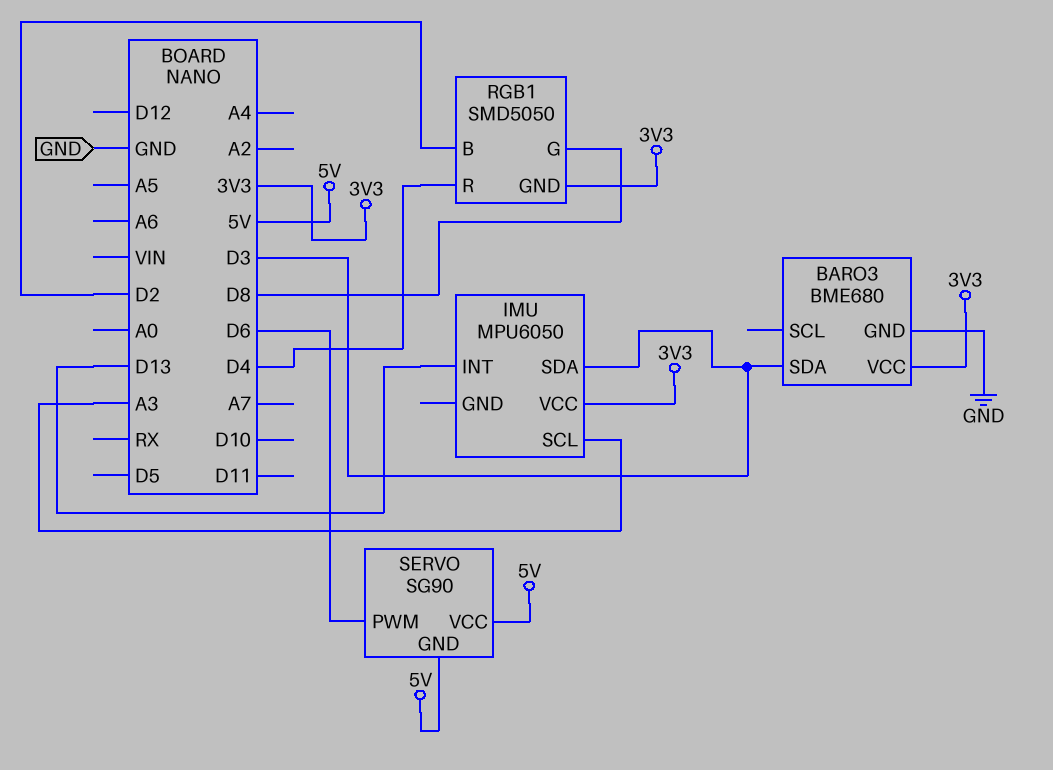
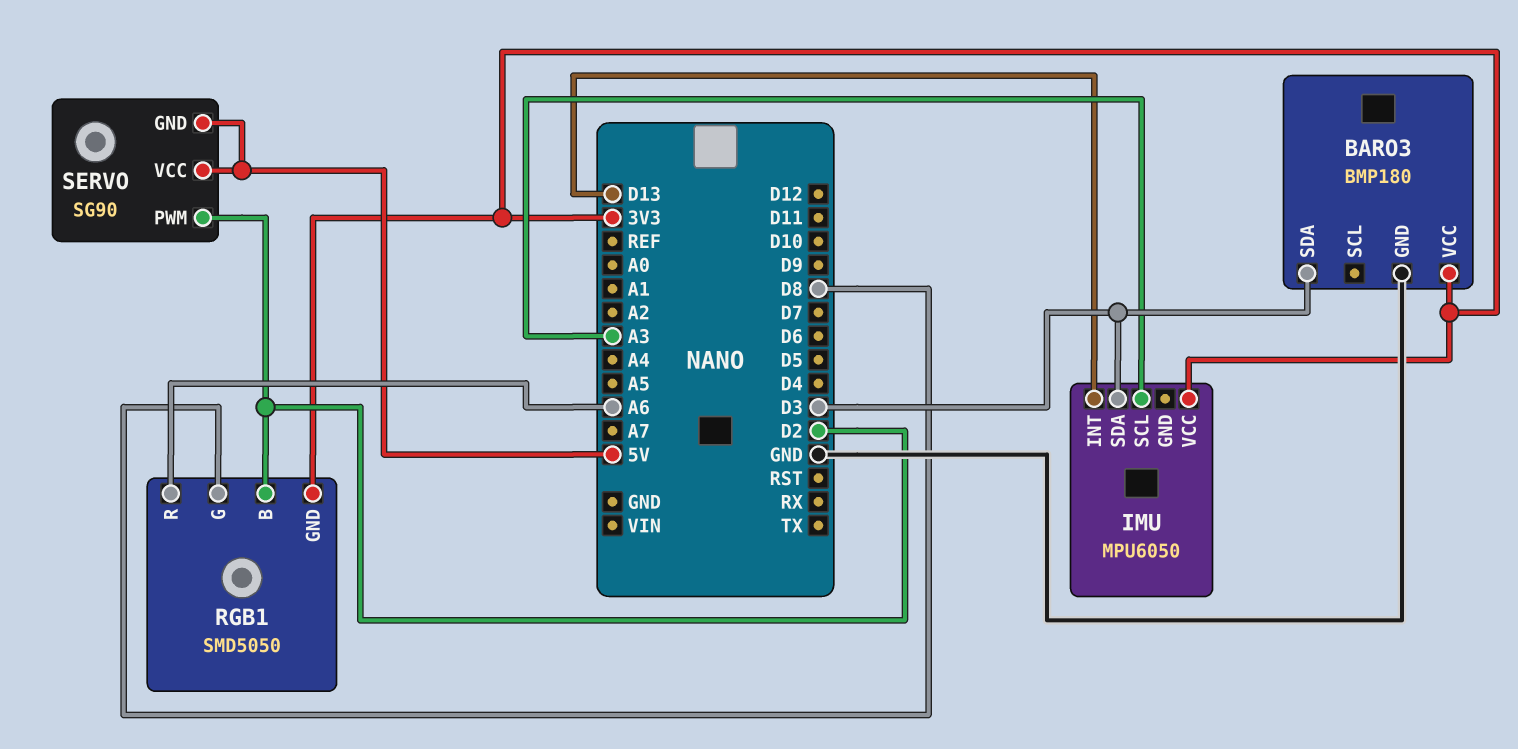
BARO3: BME680 -> BMP180
RGB1 pin R: D4 -> A6
SERVO pin PWM: D6 -> D2

